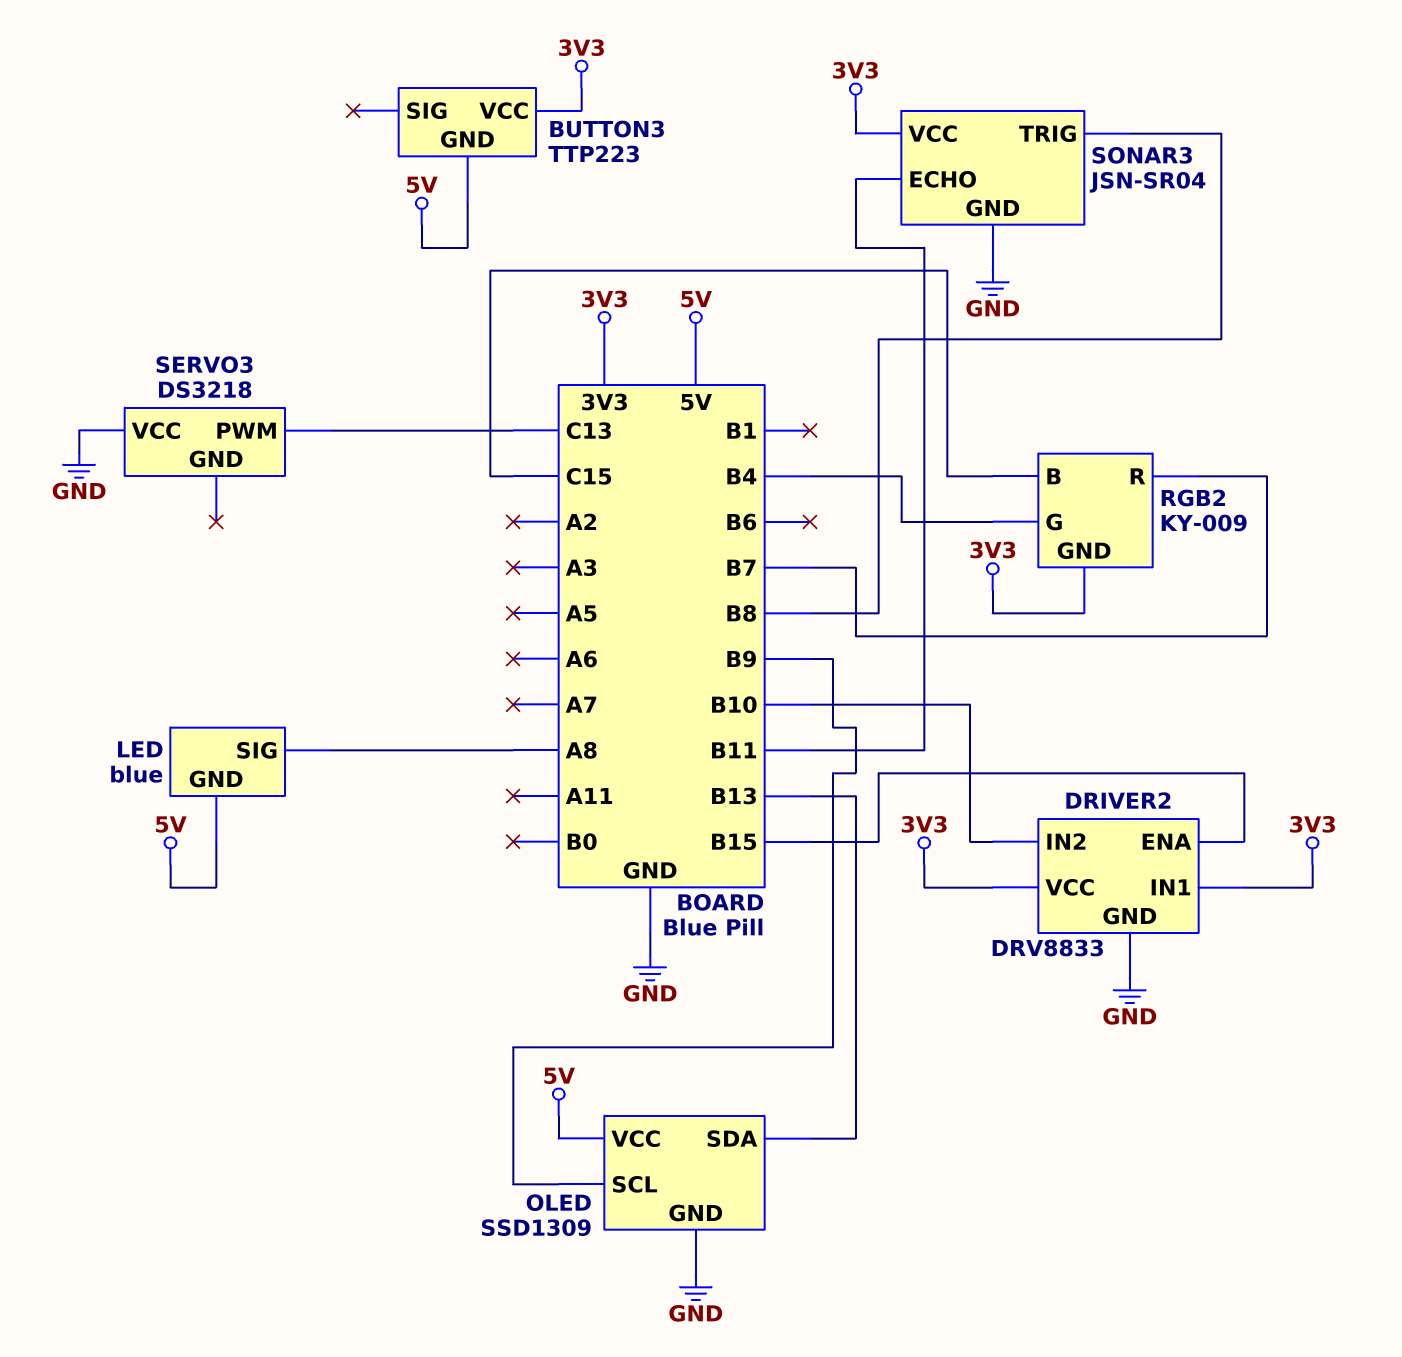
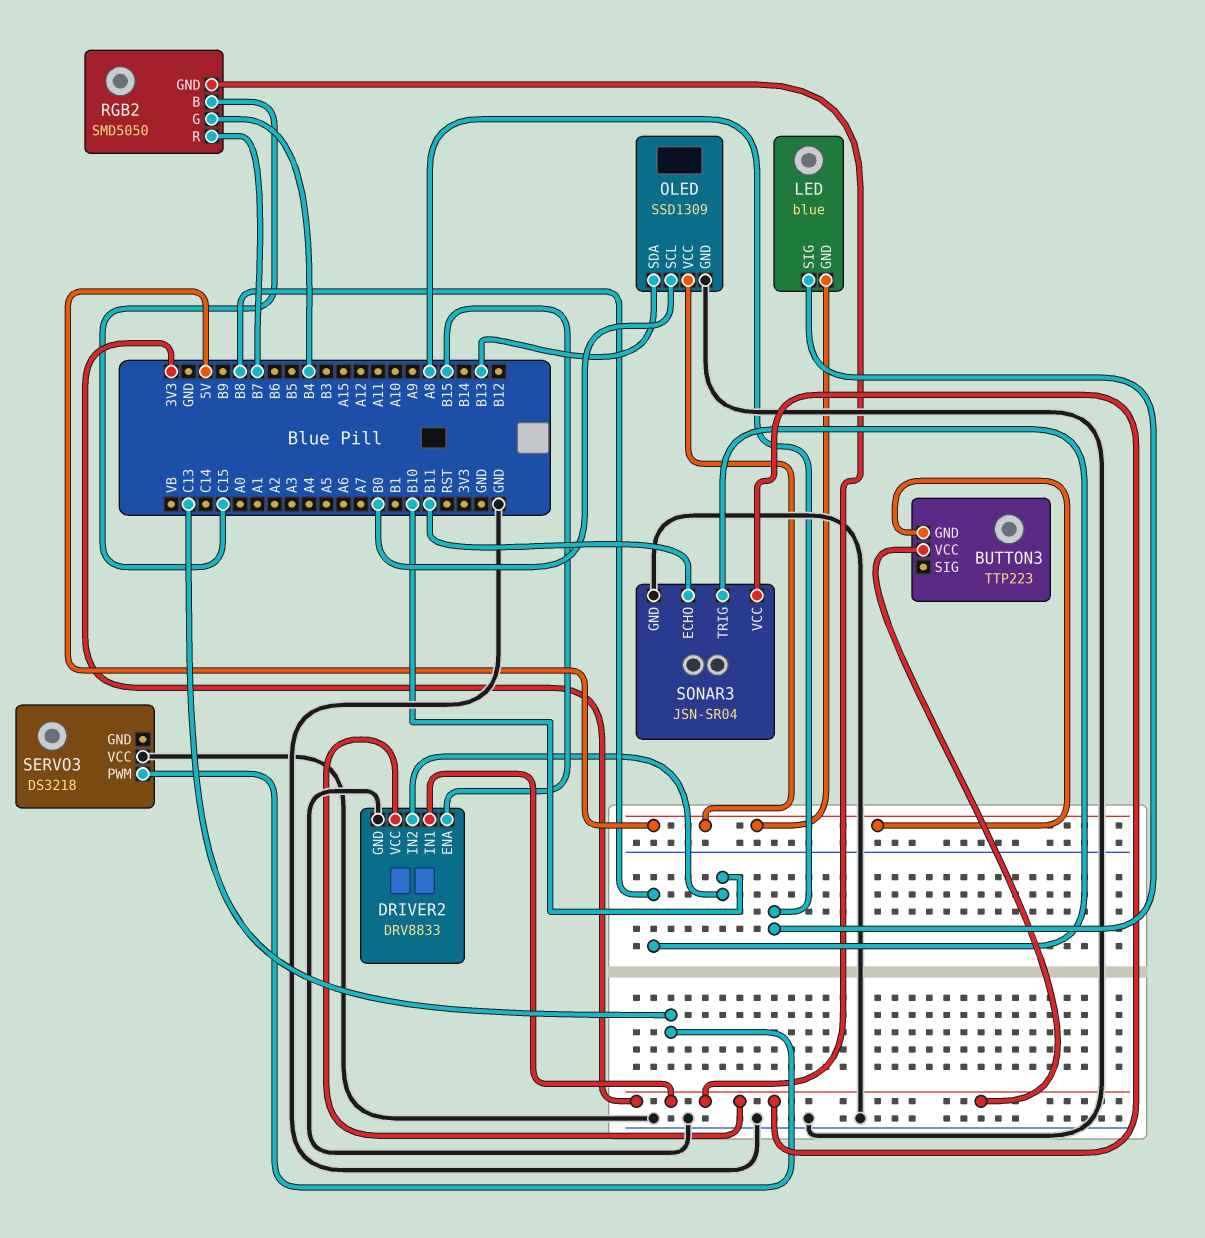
OLED pin SCL: B9 -> B0
RGB2: KY-009 -> SMD5050

